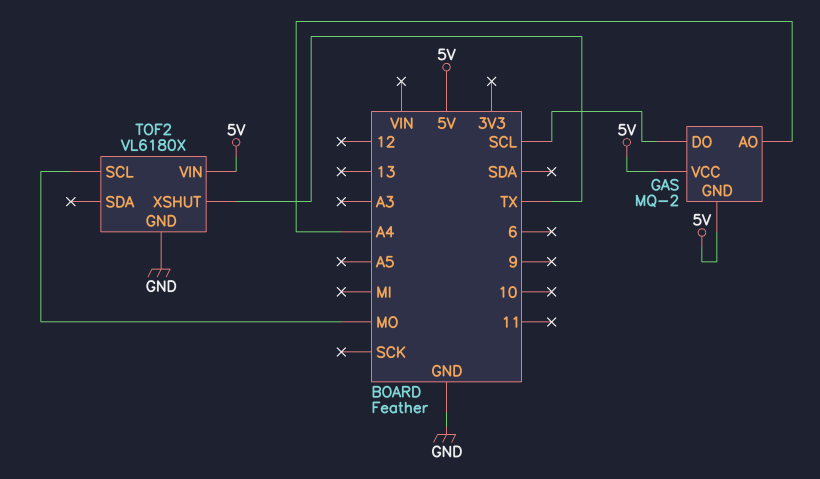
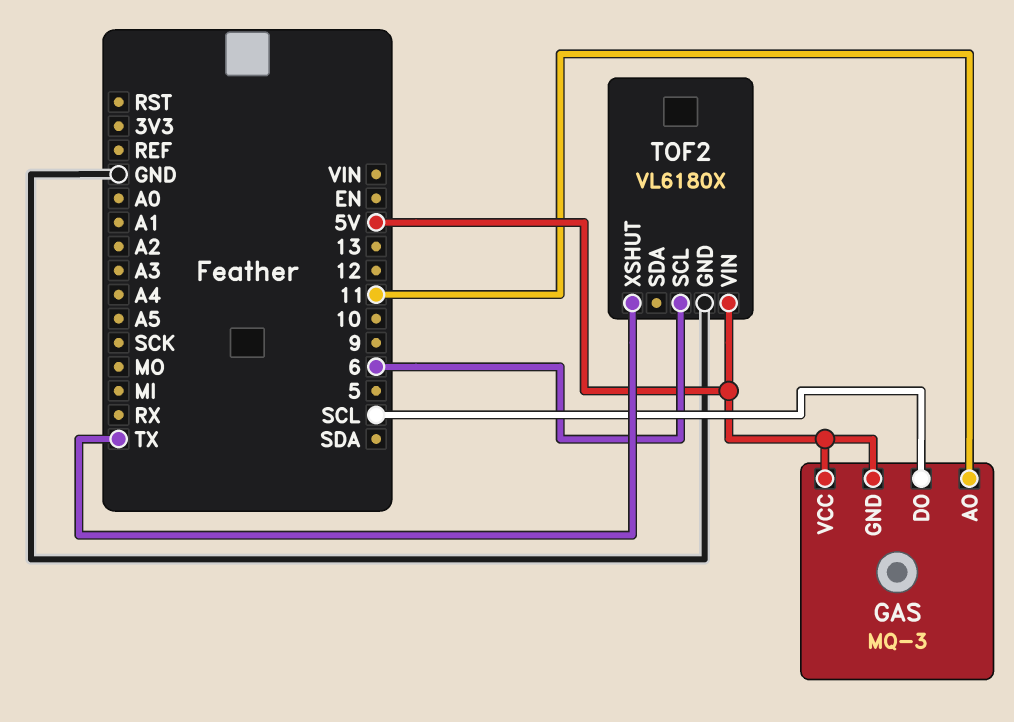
GAS: MQ-2 -> MQ-3
GAS pin AO: A4 -> 11
TOF2 pin SCL: MO -> 6

